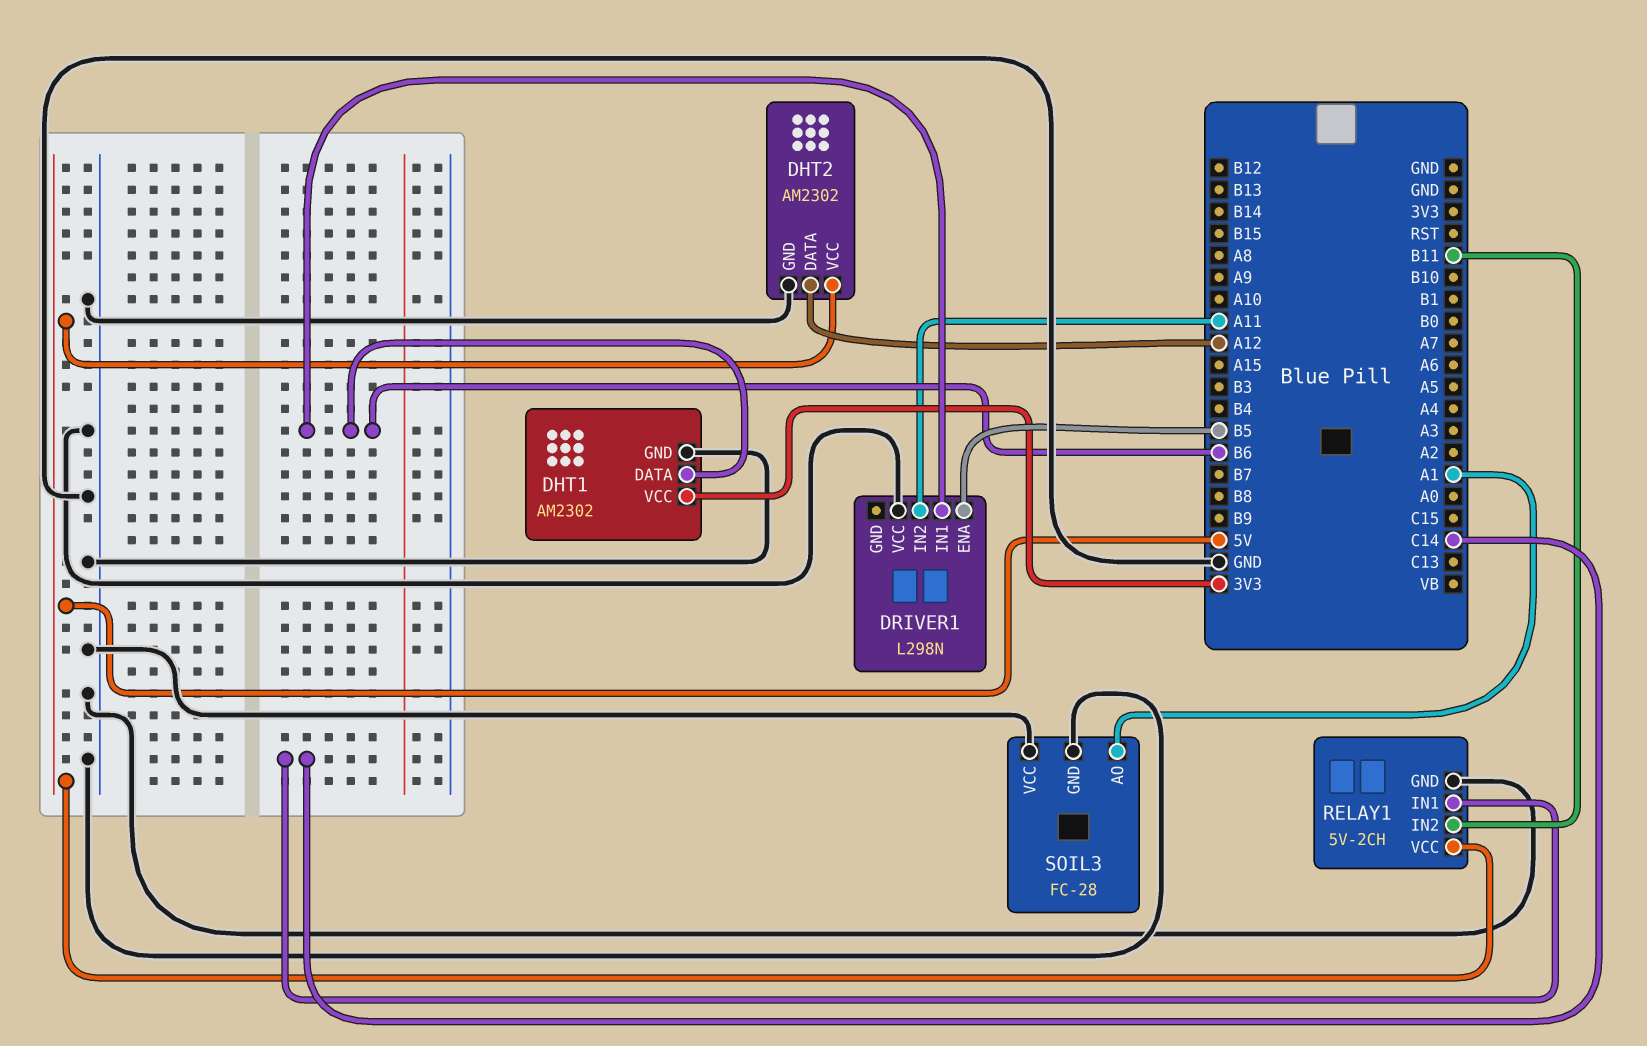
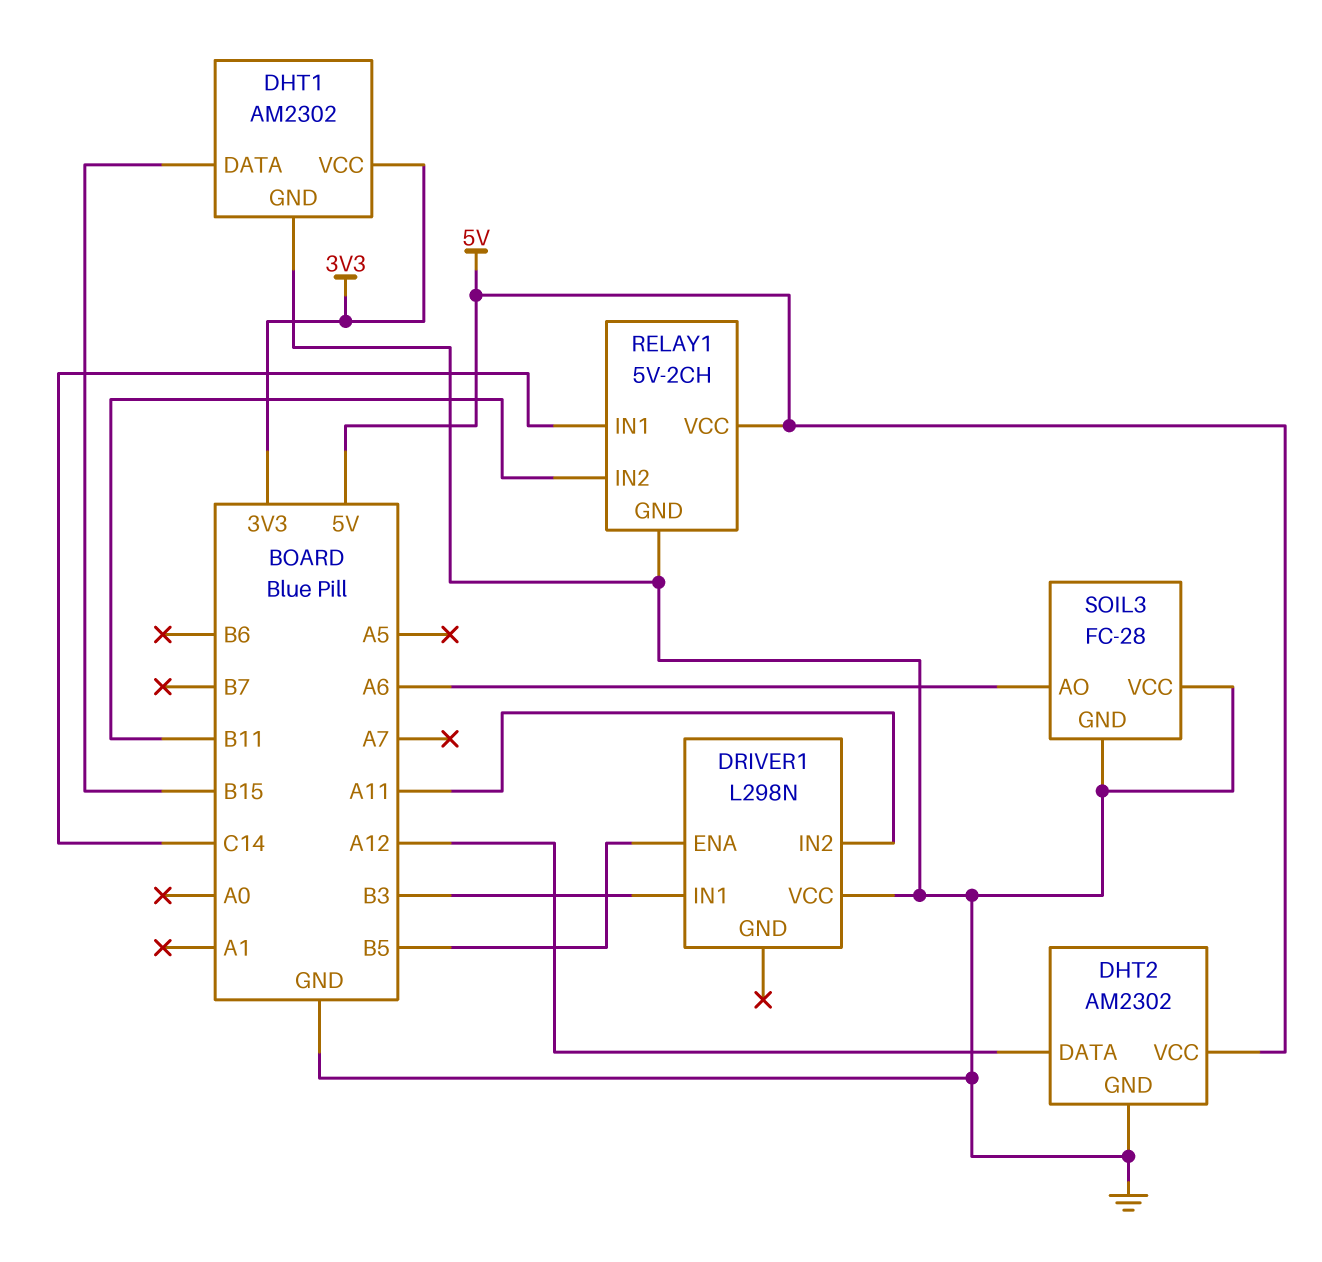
DHT1 pin DATA: B6 -> B15
DRIVER1 pin IN1: B6 -> B3
SOIL3 pin AO: A1 -> A6

